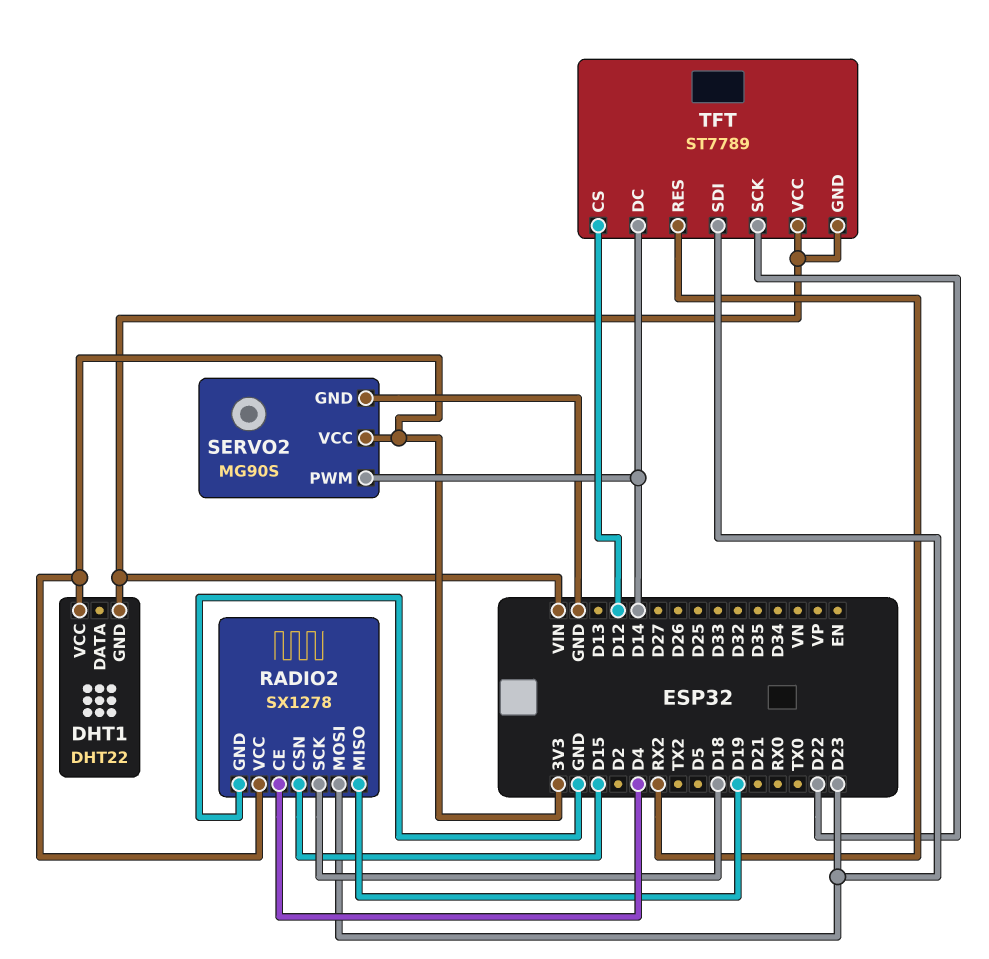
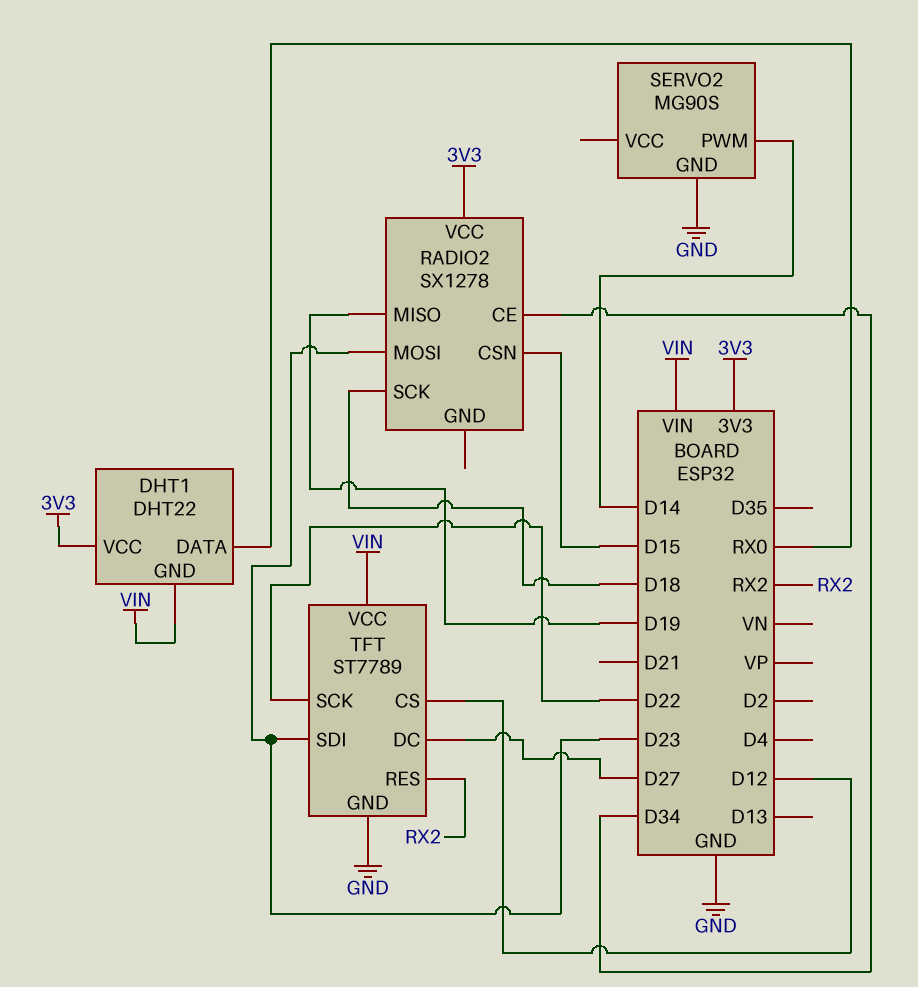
DHT1 pin DATA: none -> RX0
RADIO2 pin CE: D4 -> D34
RADIO2 pin GND: GND -> none
SERVO2 pin VCC: 3V3 -> none
TFT pin DC: D14 -> D27
TFT pin GND: VIN -> GND

